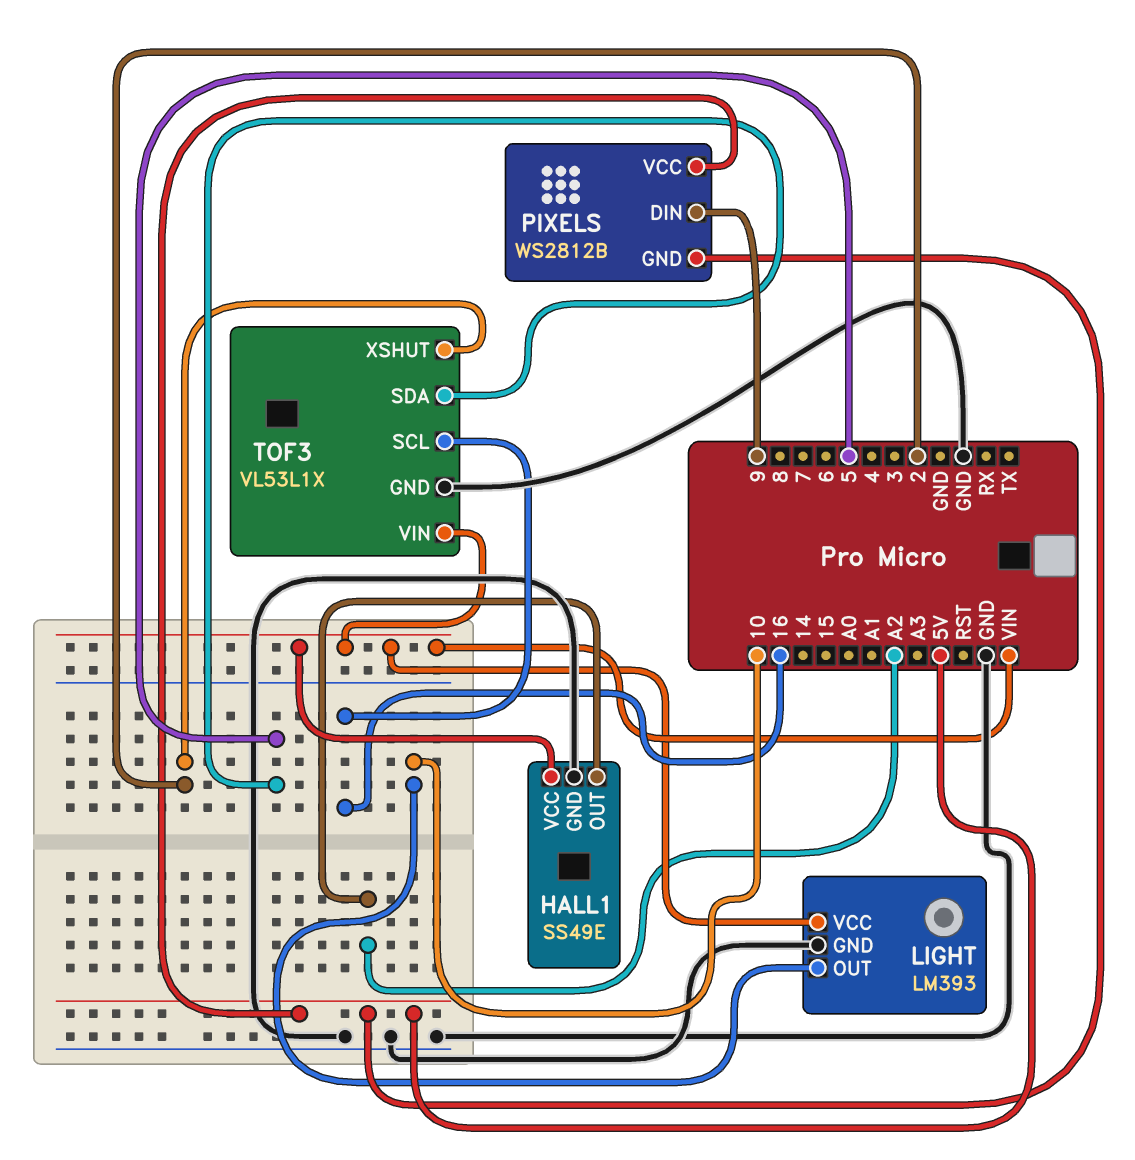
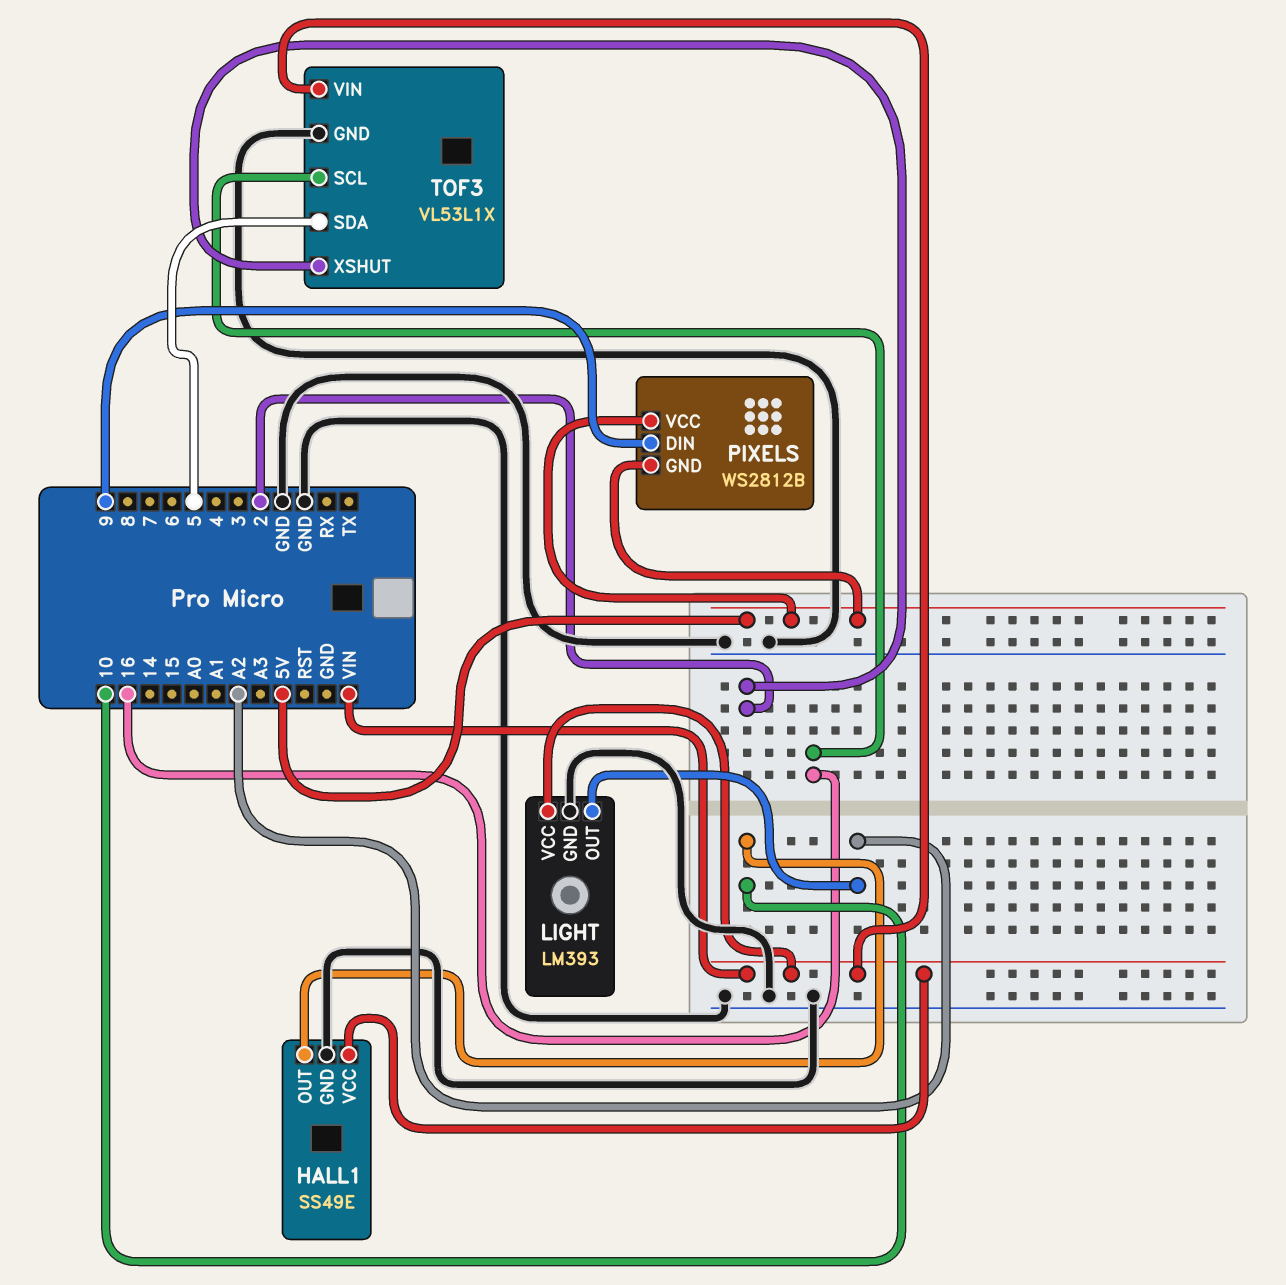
HALL1 pin OUT: A2 -> 10
LIGHT pin OUT: 10 -> A2

